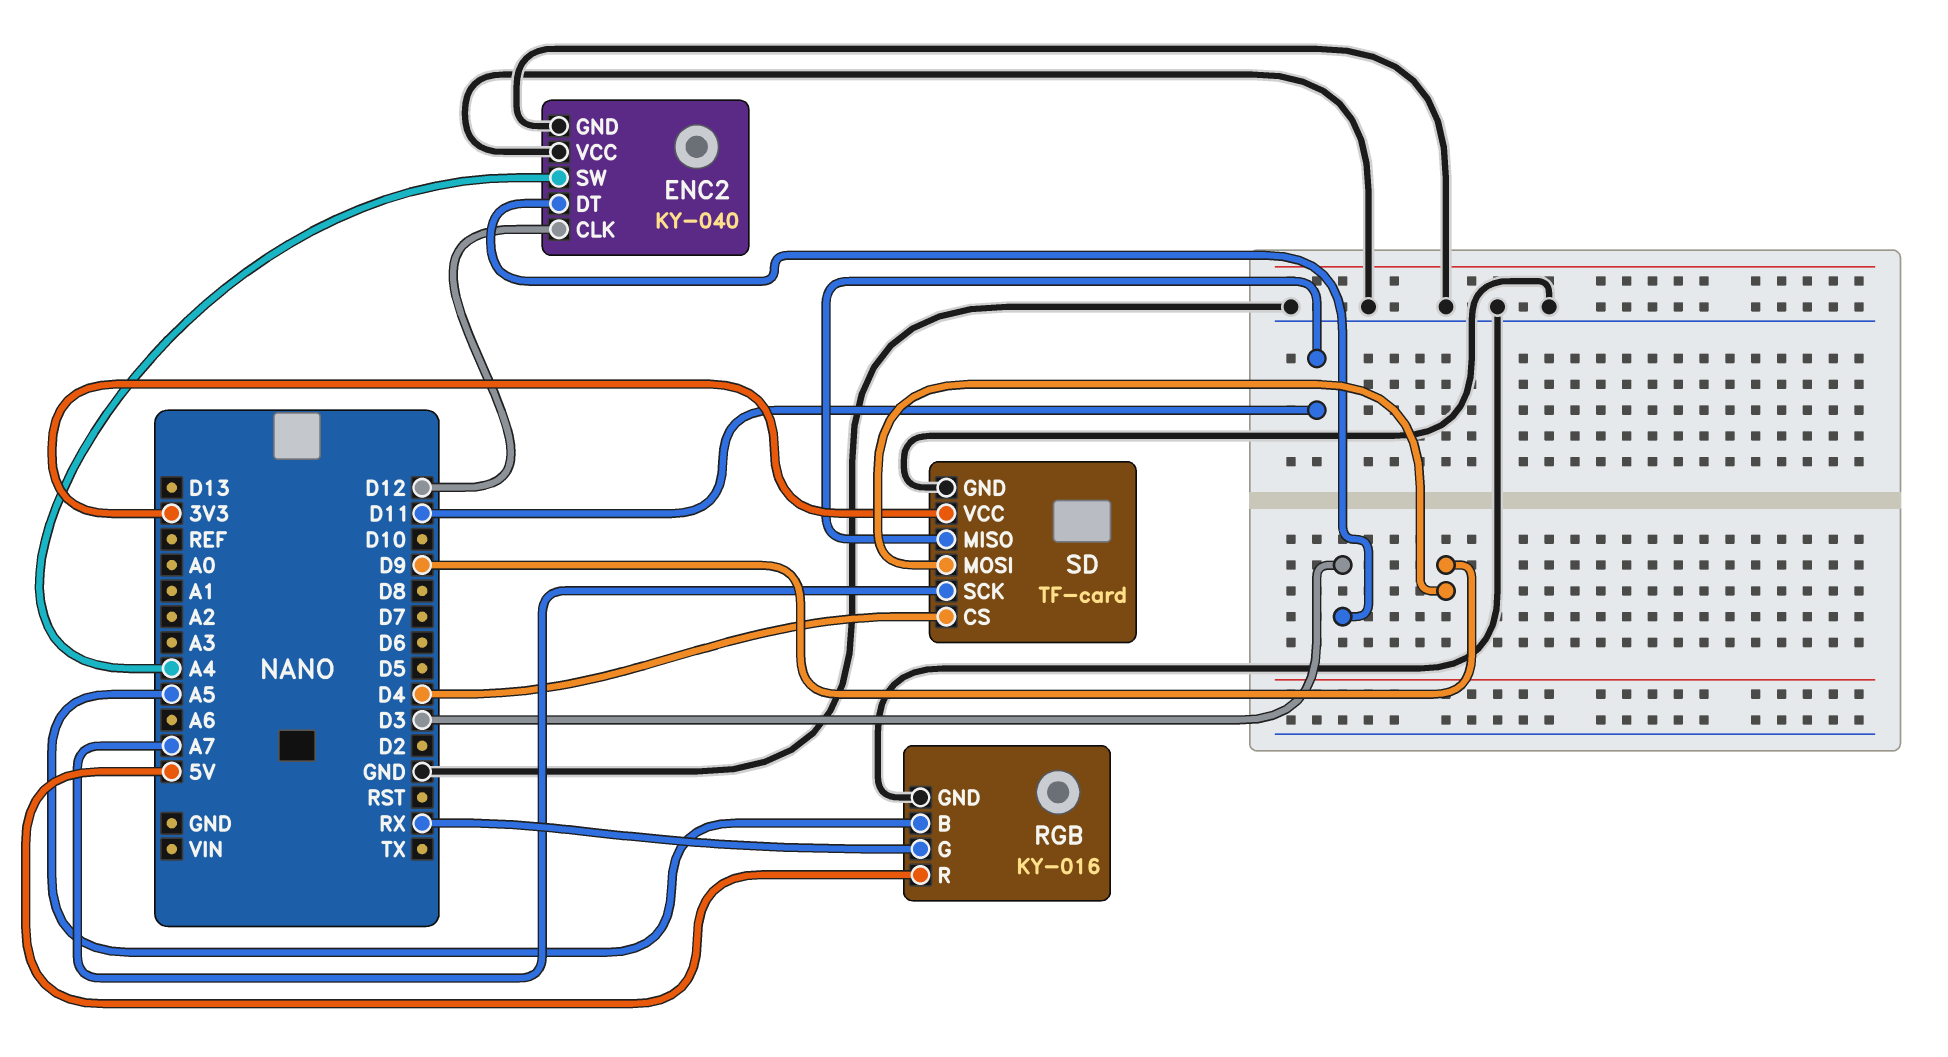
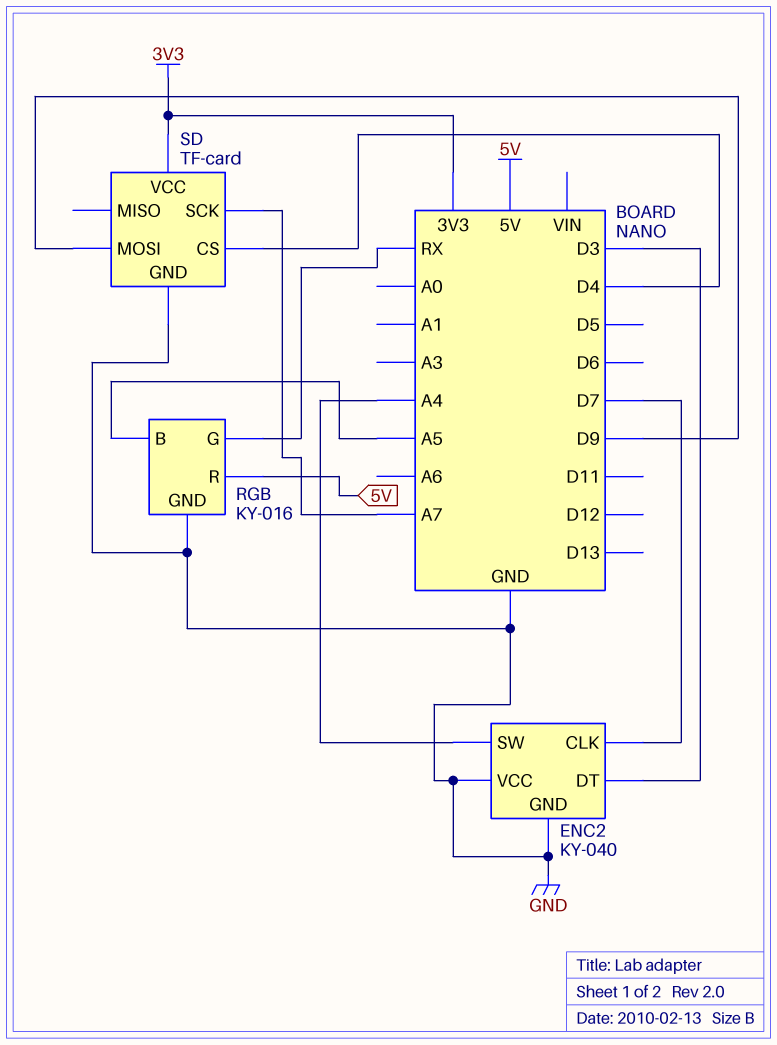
ENC2 pin CLK: D12 -> D7
SD pin MISO: D11 -> none

